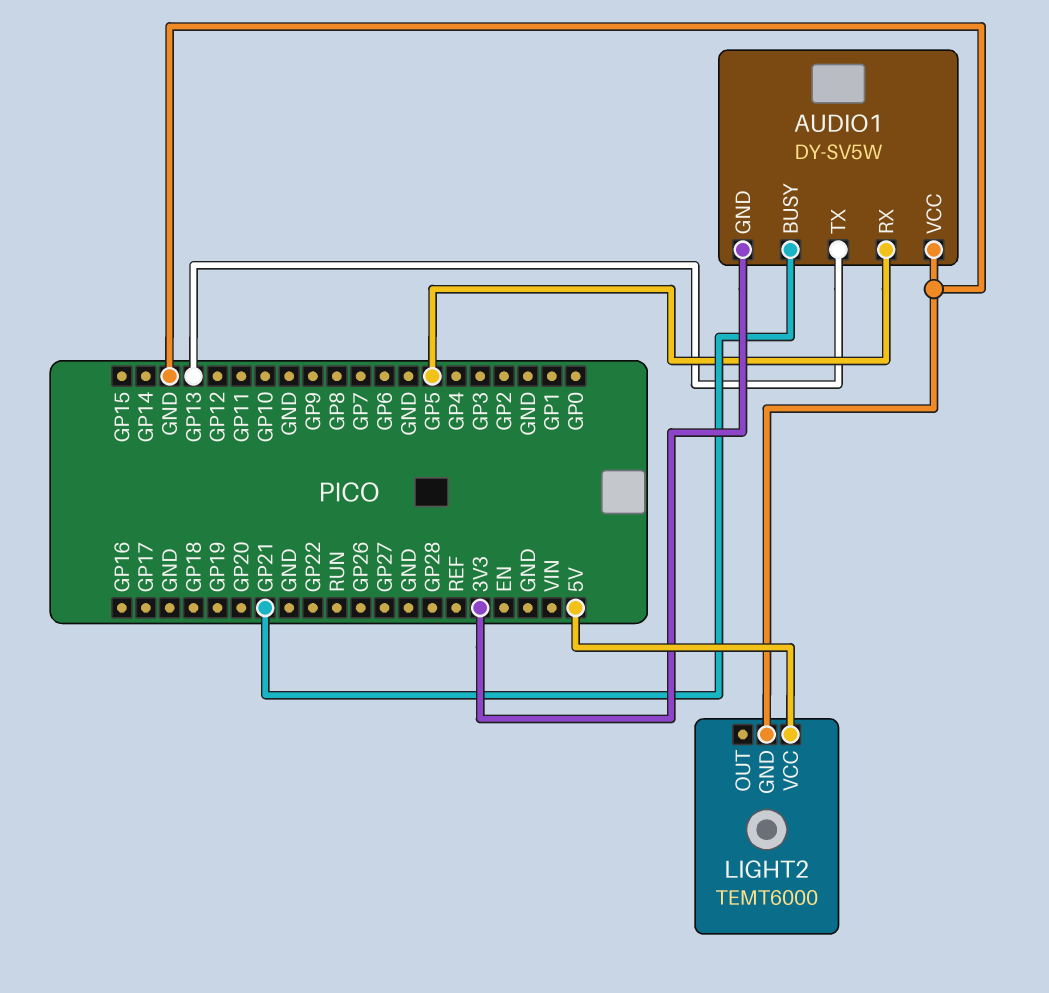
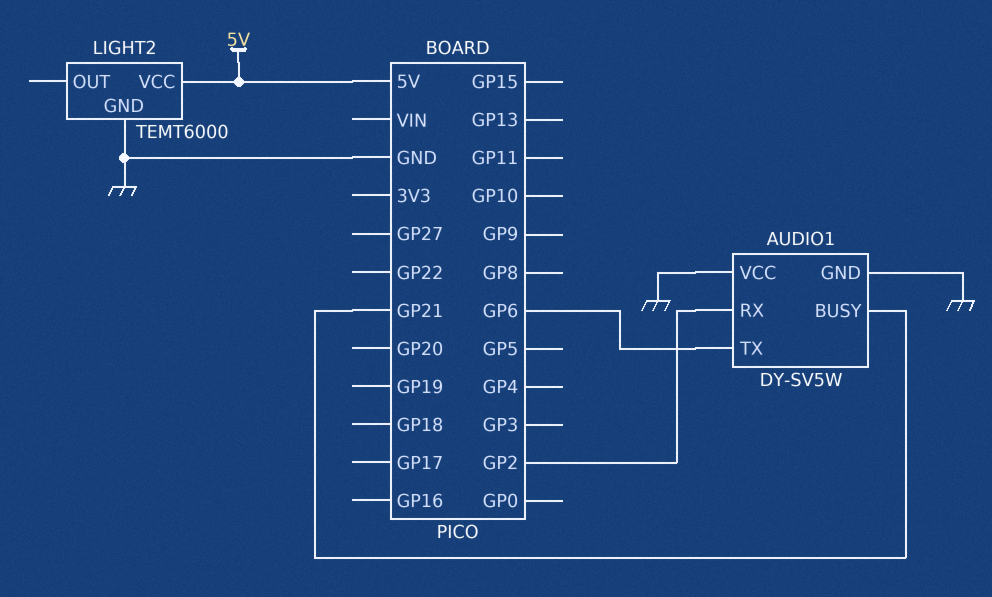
AUDIO1 pin GND: 3V3 -> GND
AUDIO1 pin RX: GP5 -> GP2
AUDIO1 pin TX: GP13 -> GP6

